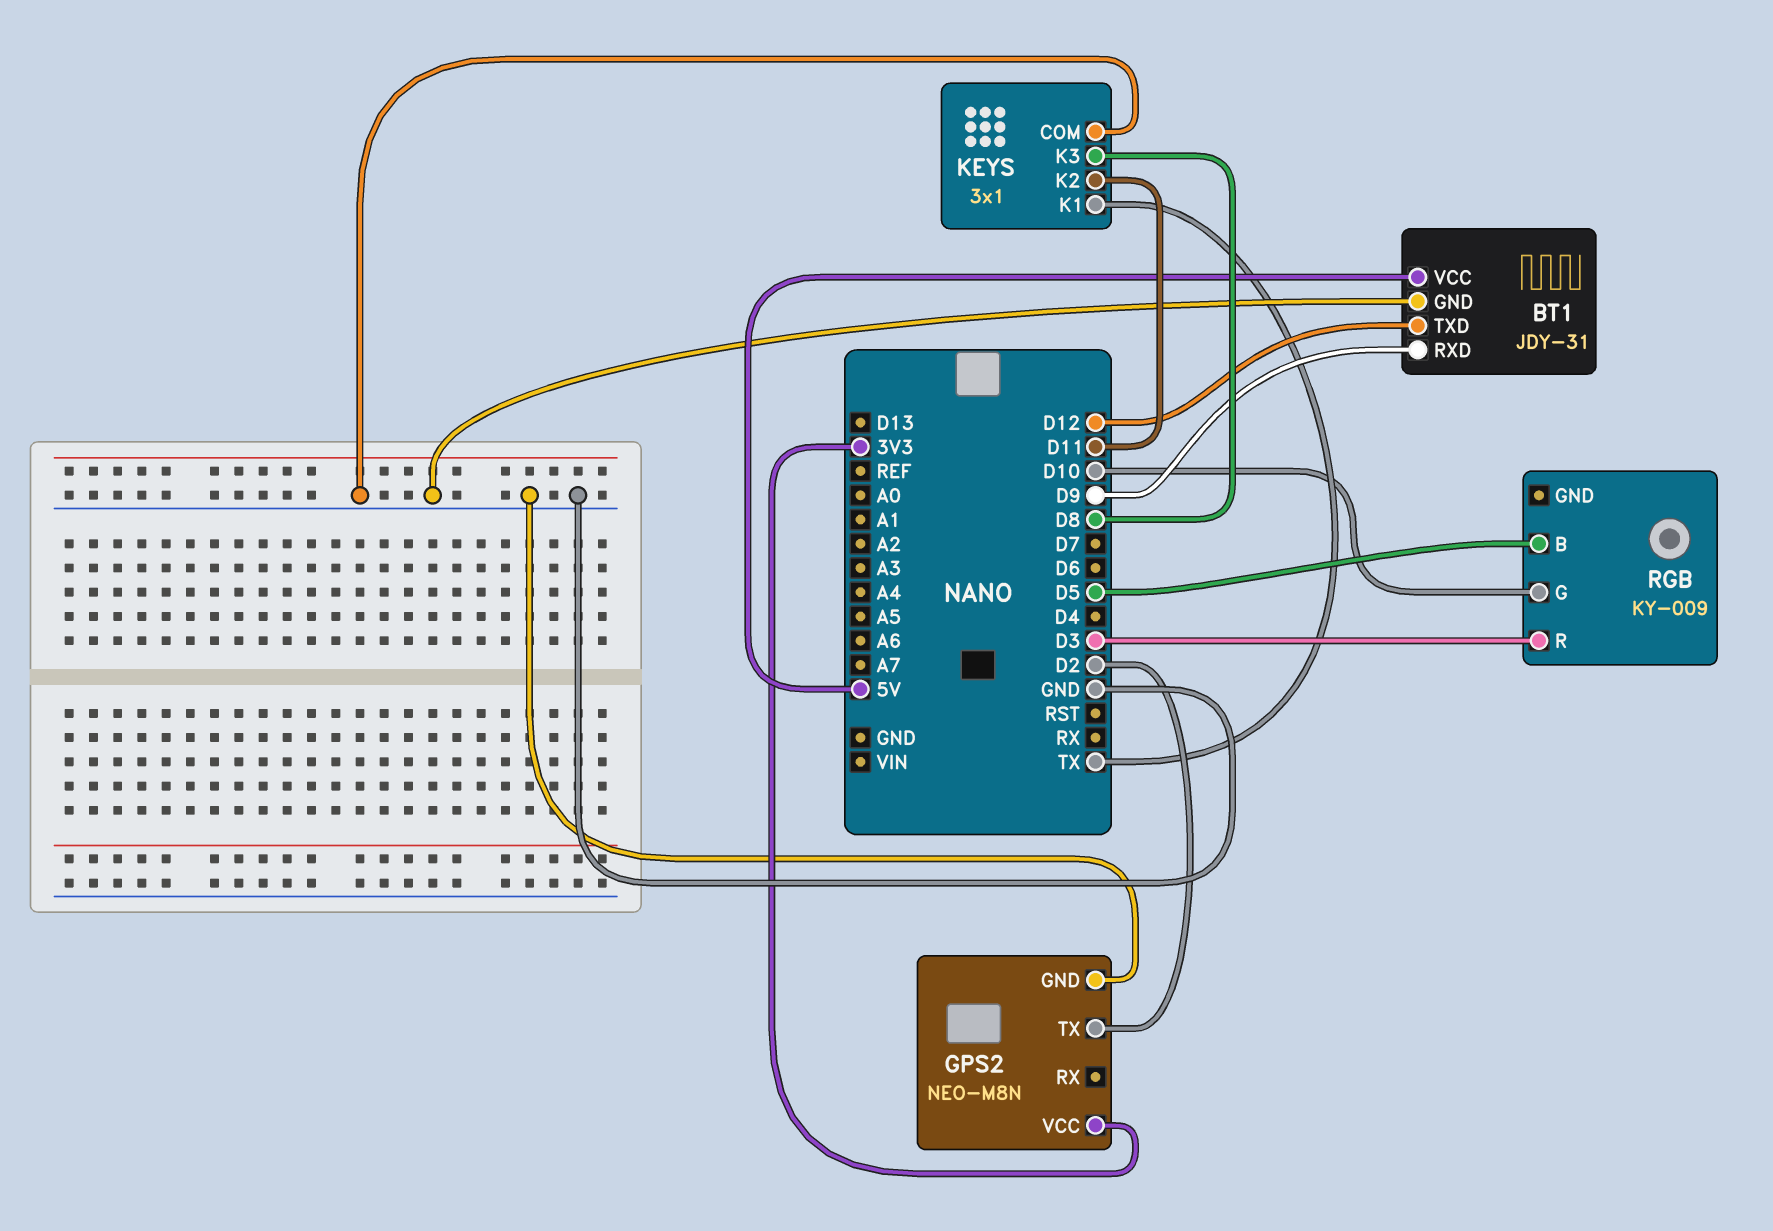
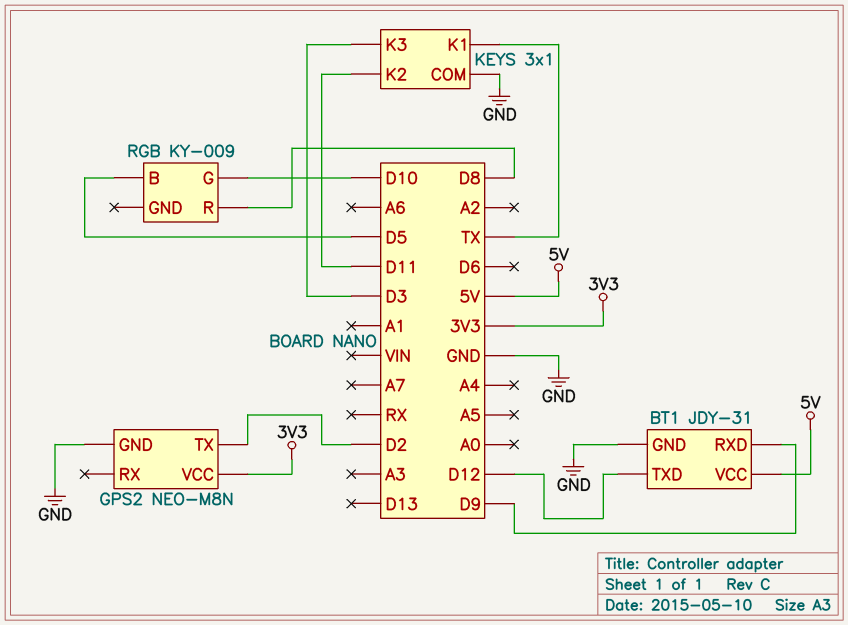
KEYS pin K3: D8 -> D3
RGB pin R: D3 -> D8

